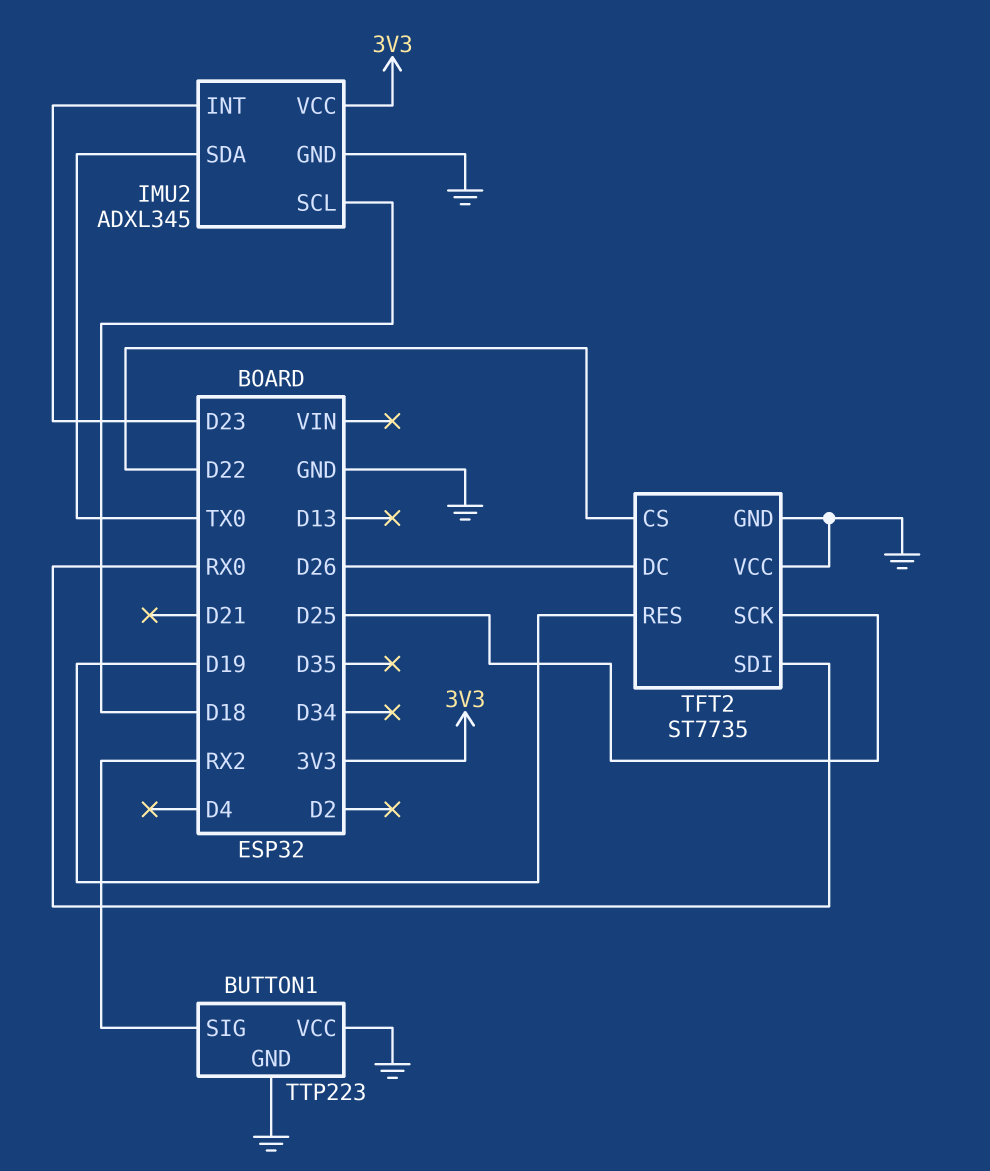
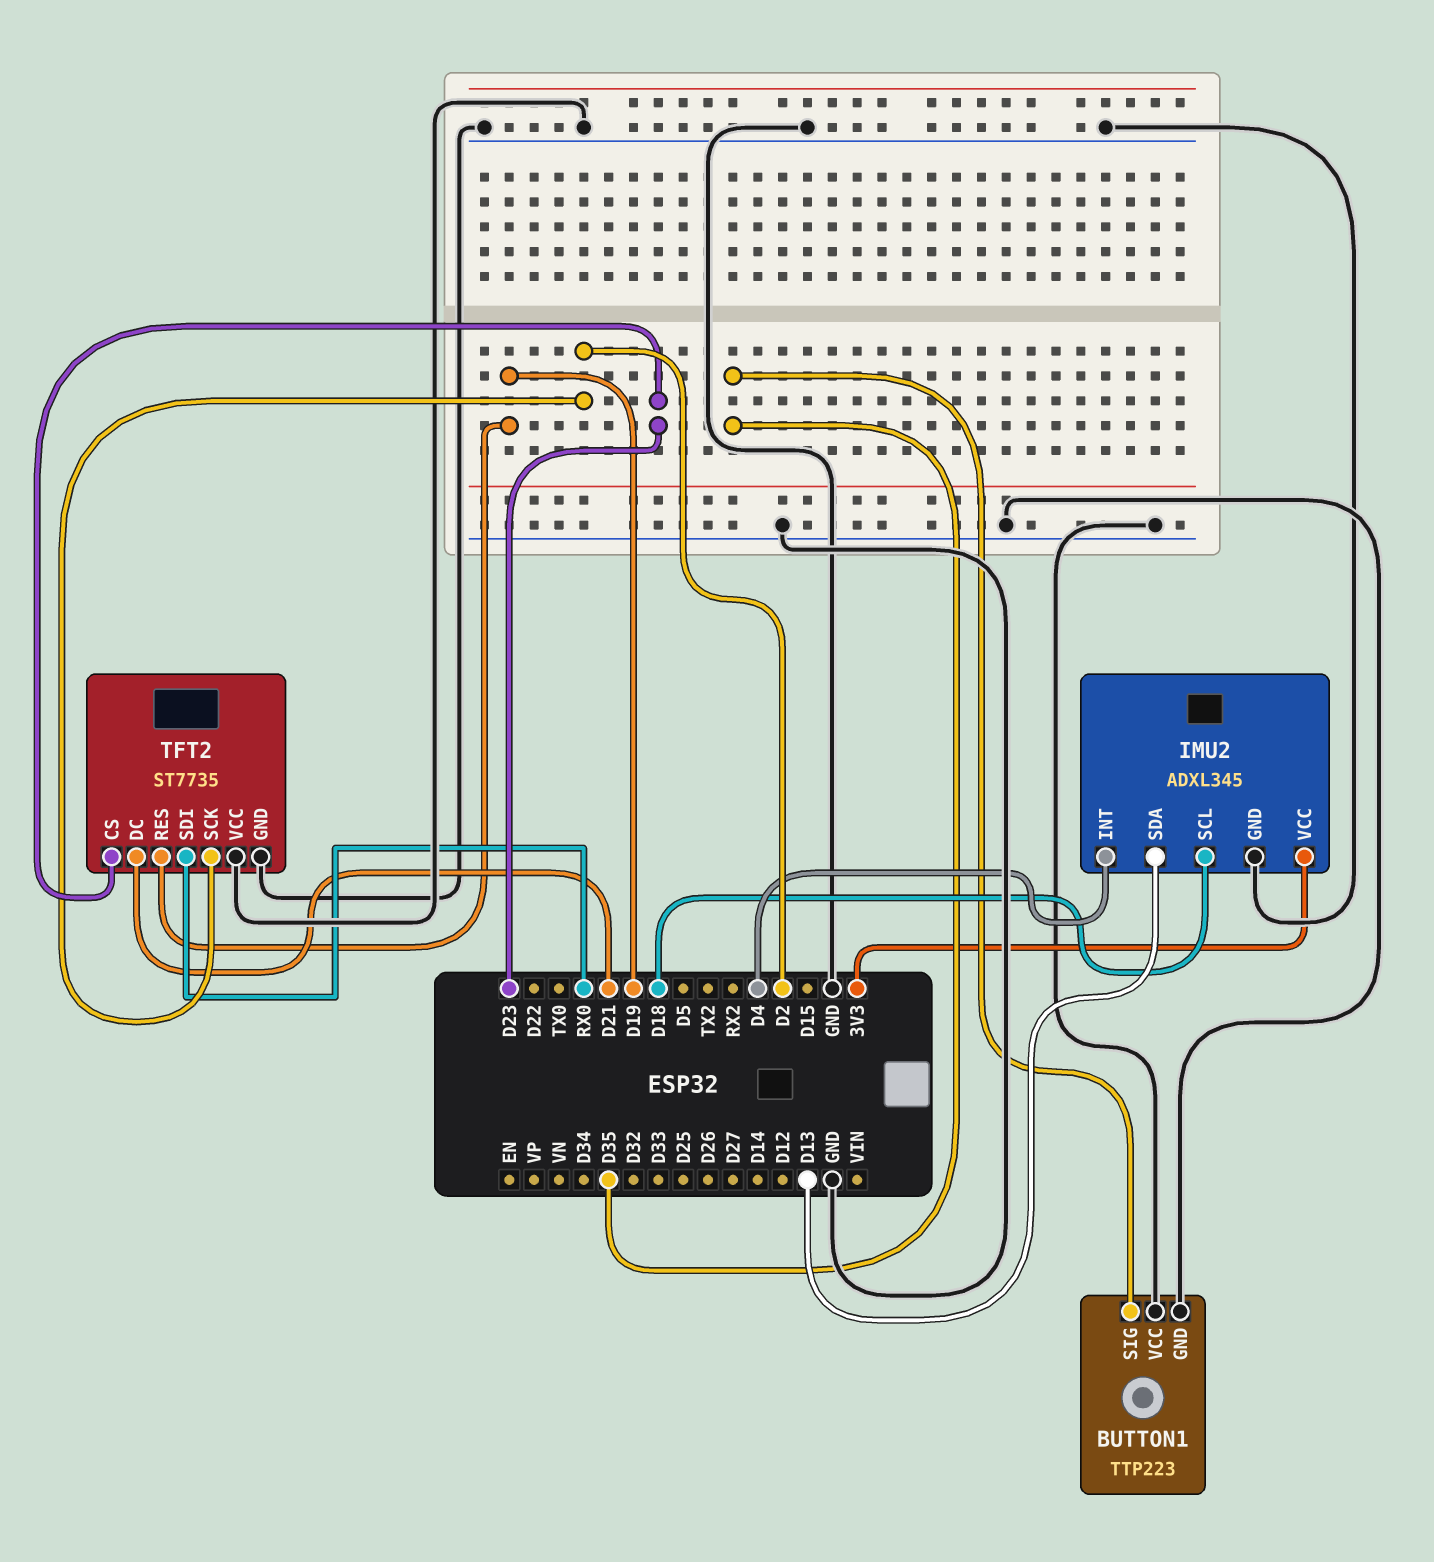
BUTTON1 pin SIG: RX2 -> D35
IMU2 pin INT: D23 -> D4
IMU2 pin SDA: TX0 -> D13
TFT2 pin CS: D22 -> D23
TFT2 pin DC: D26 -> D21
TFT2 pin SCK: D25 -> D2

